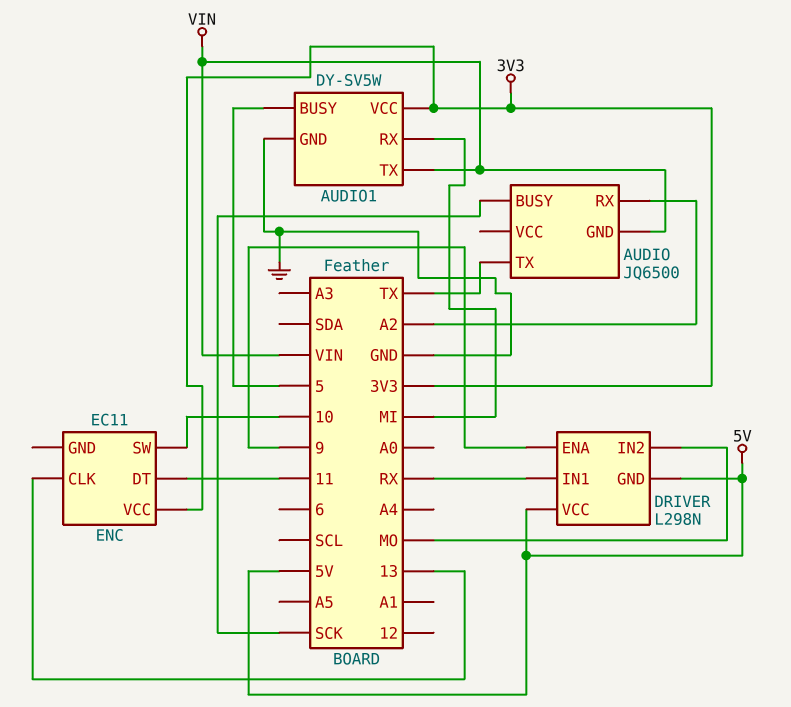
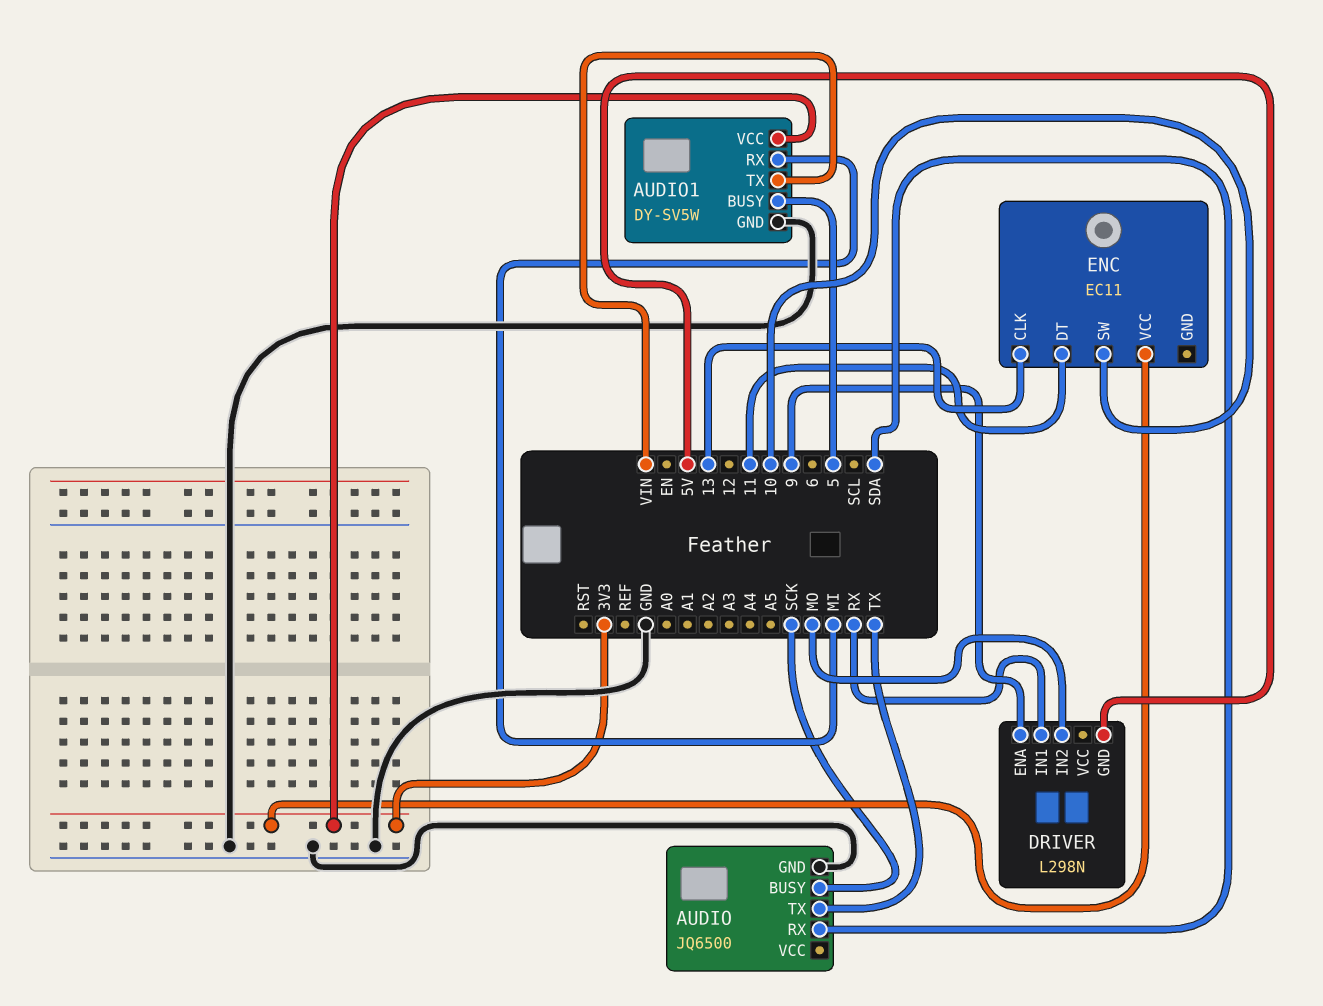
AUDIO pin GND: VIN -> GND
AUDIO pin RX: A2 -> SDA
DRIVER pin VCC: 5V -> none

